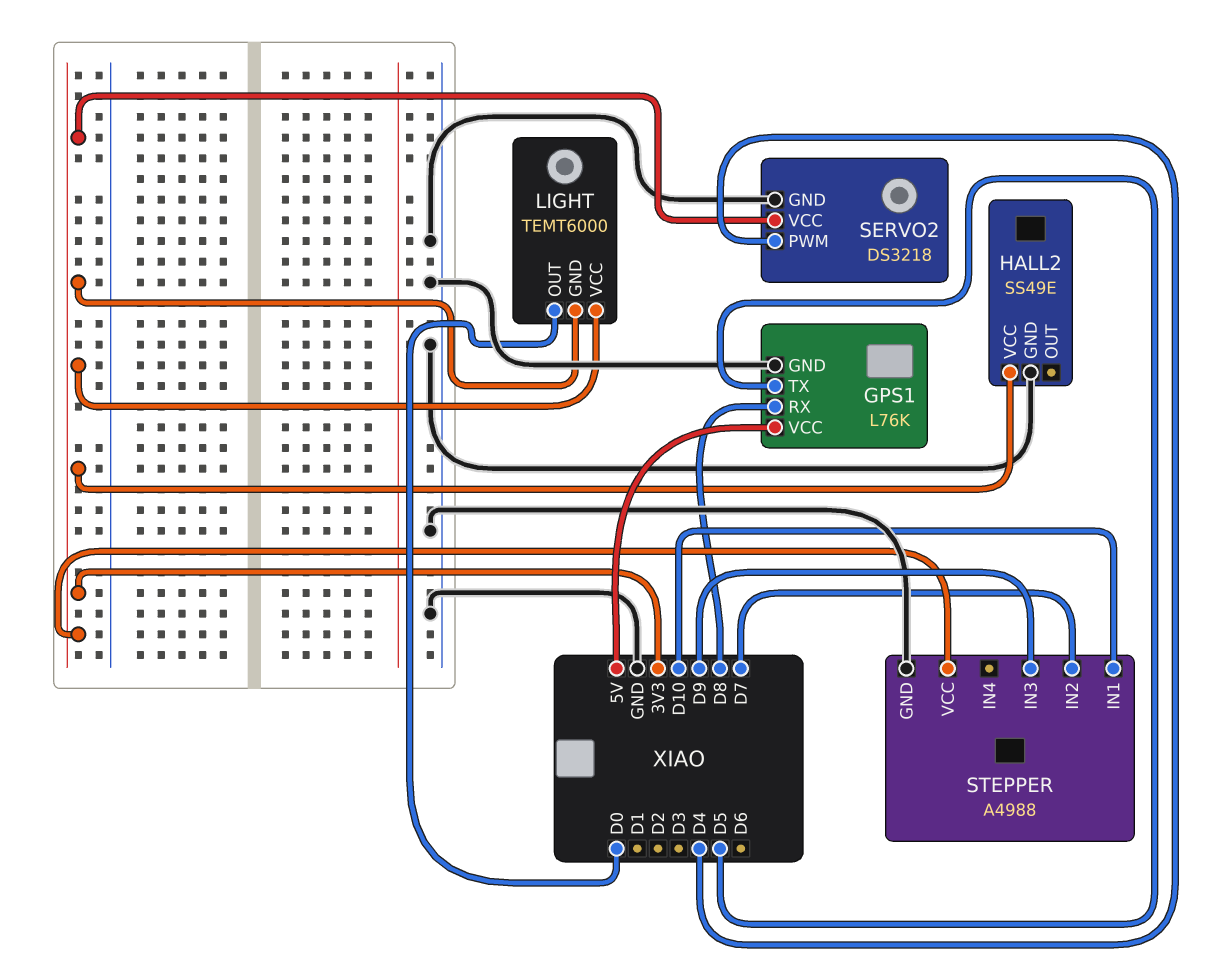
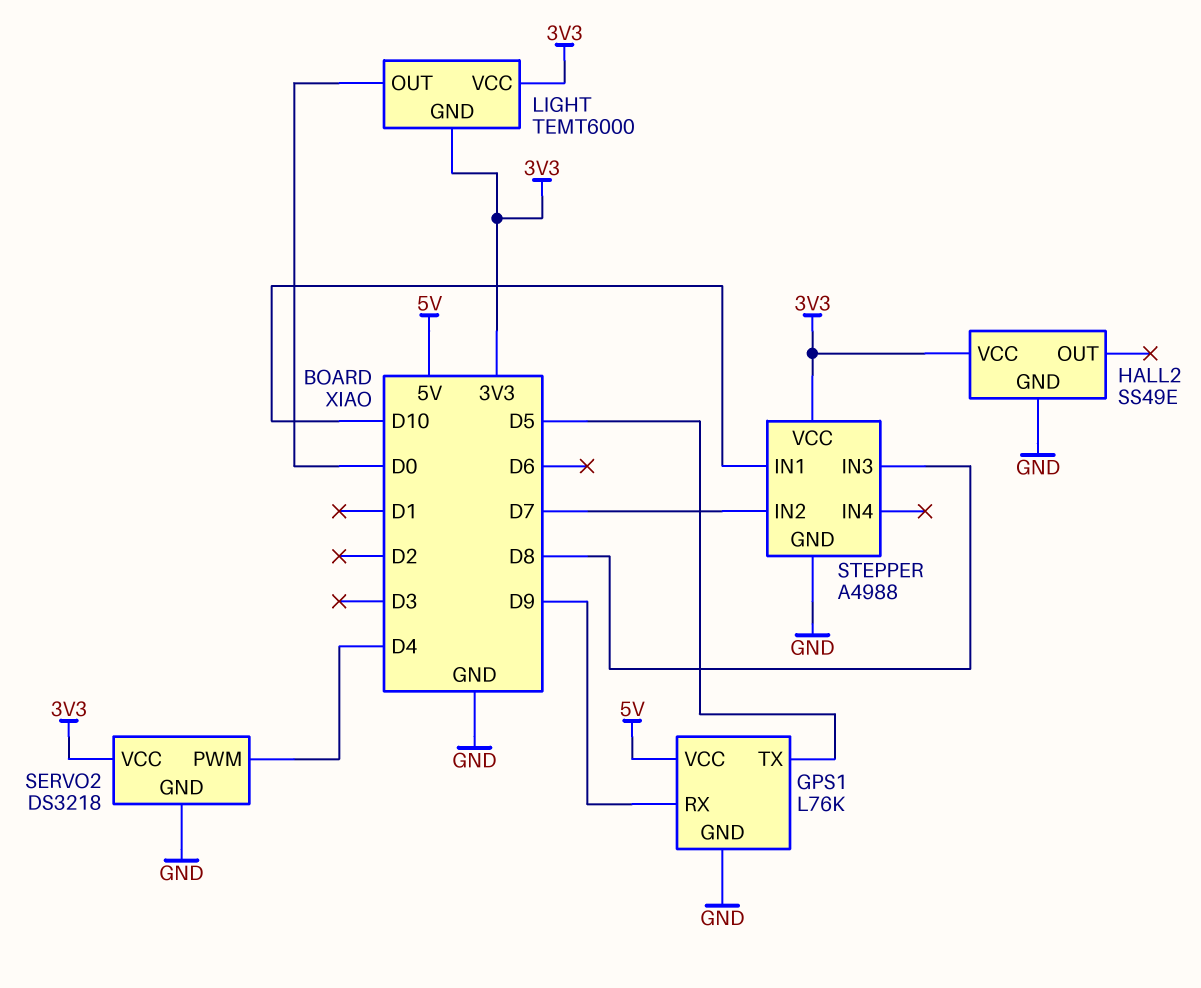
GPS1 pin RX: D8 -> D9
STEPPER pin IN3: D9 -> D8

